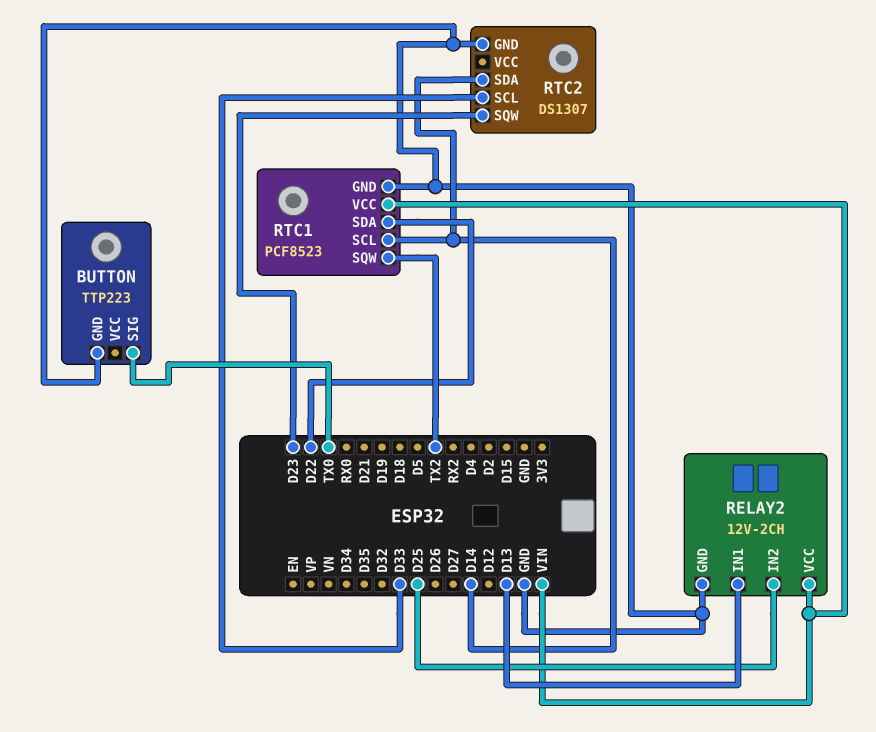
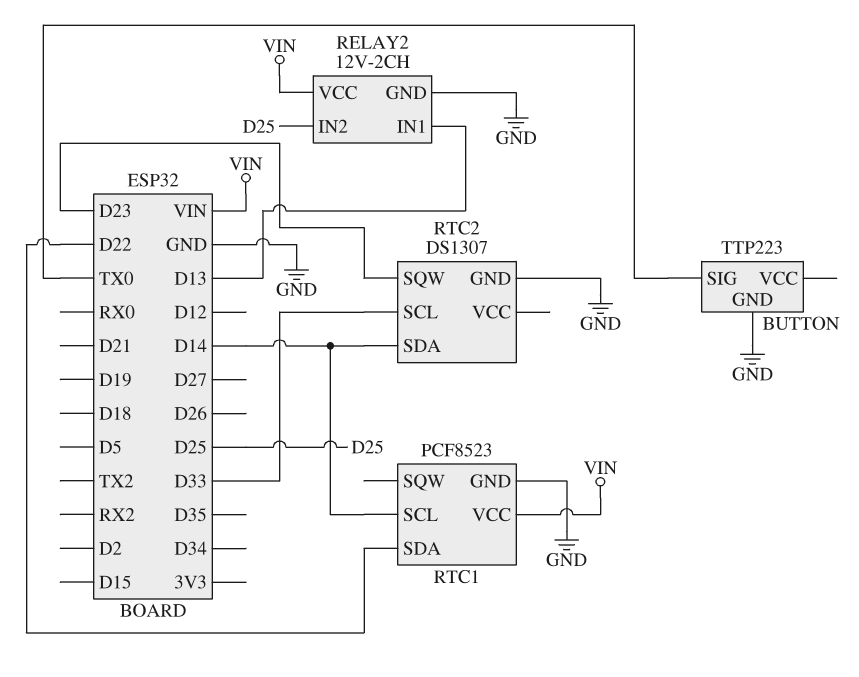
RTC1 pin SQW: TX2 -> none

